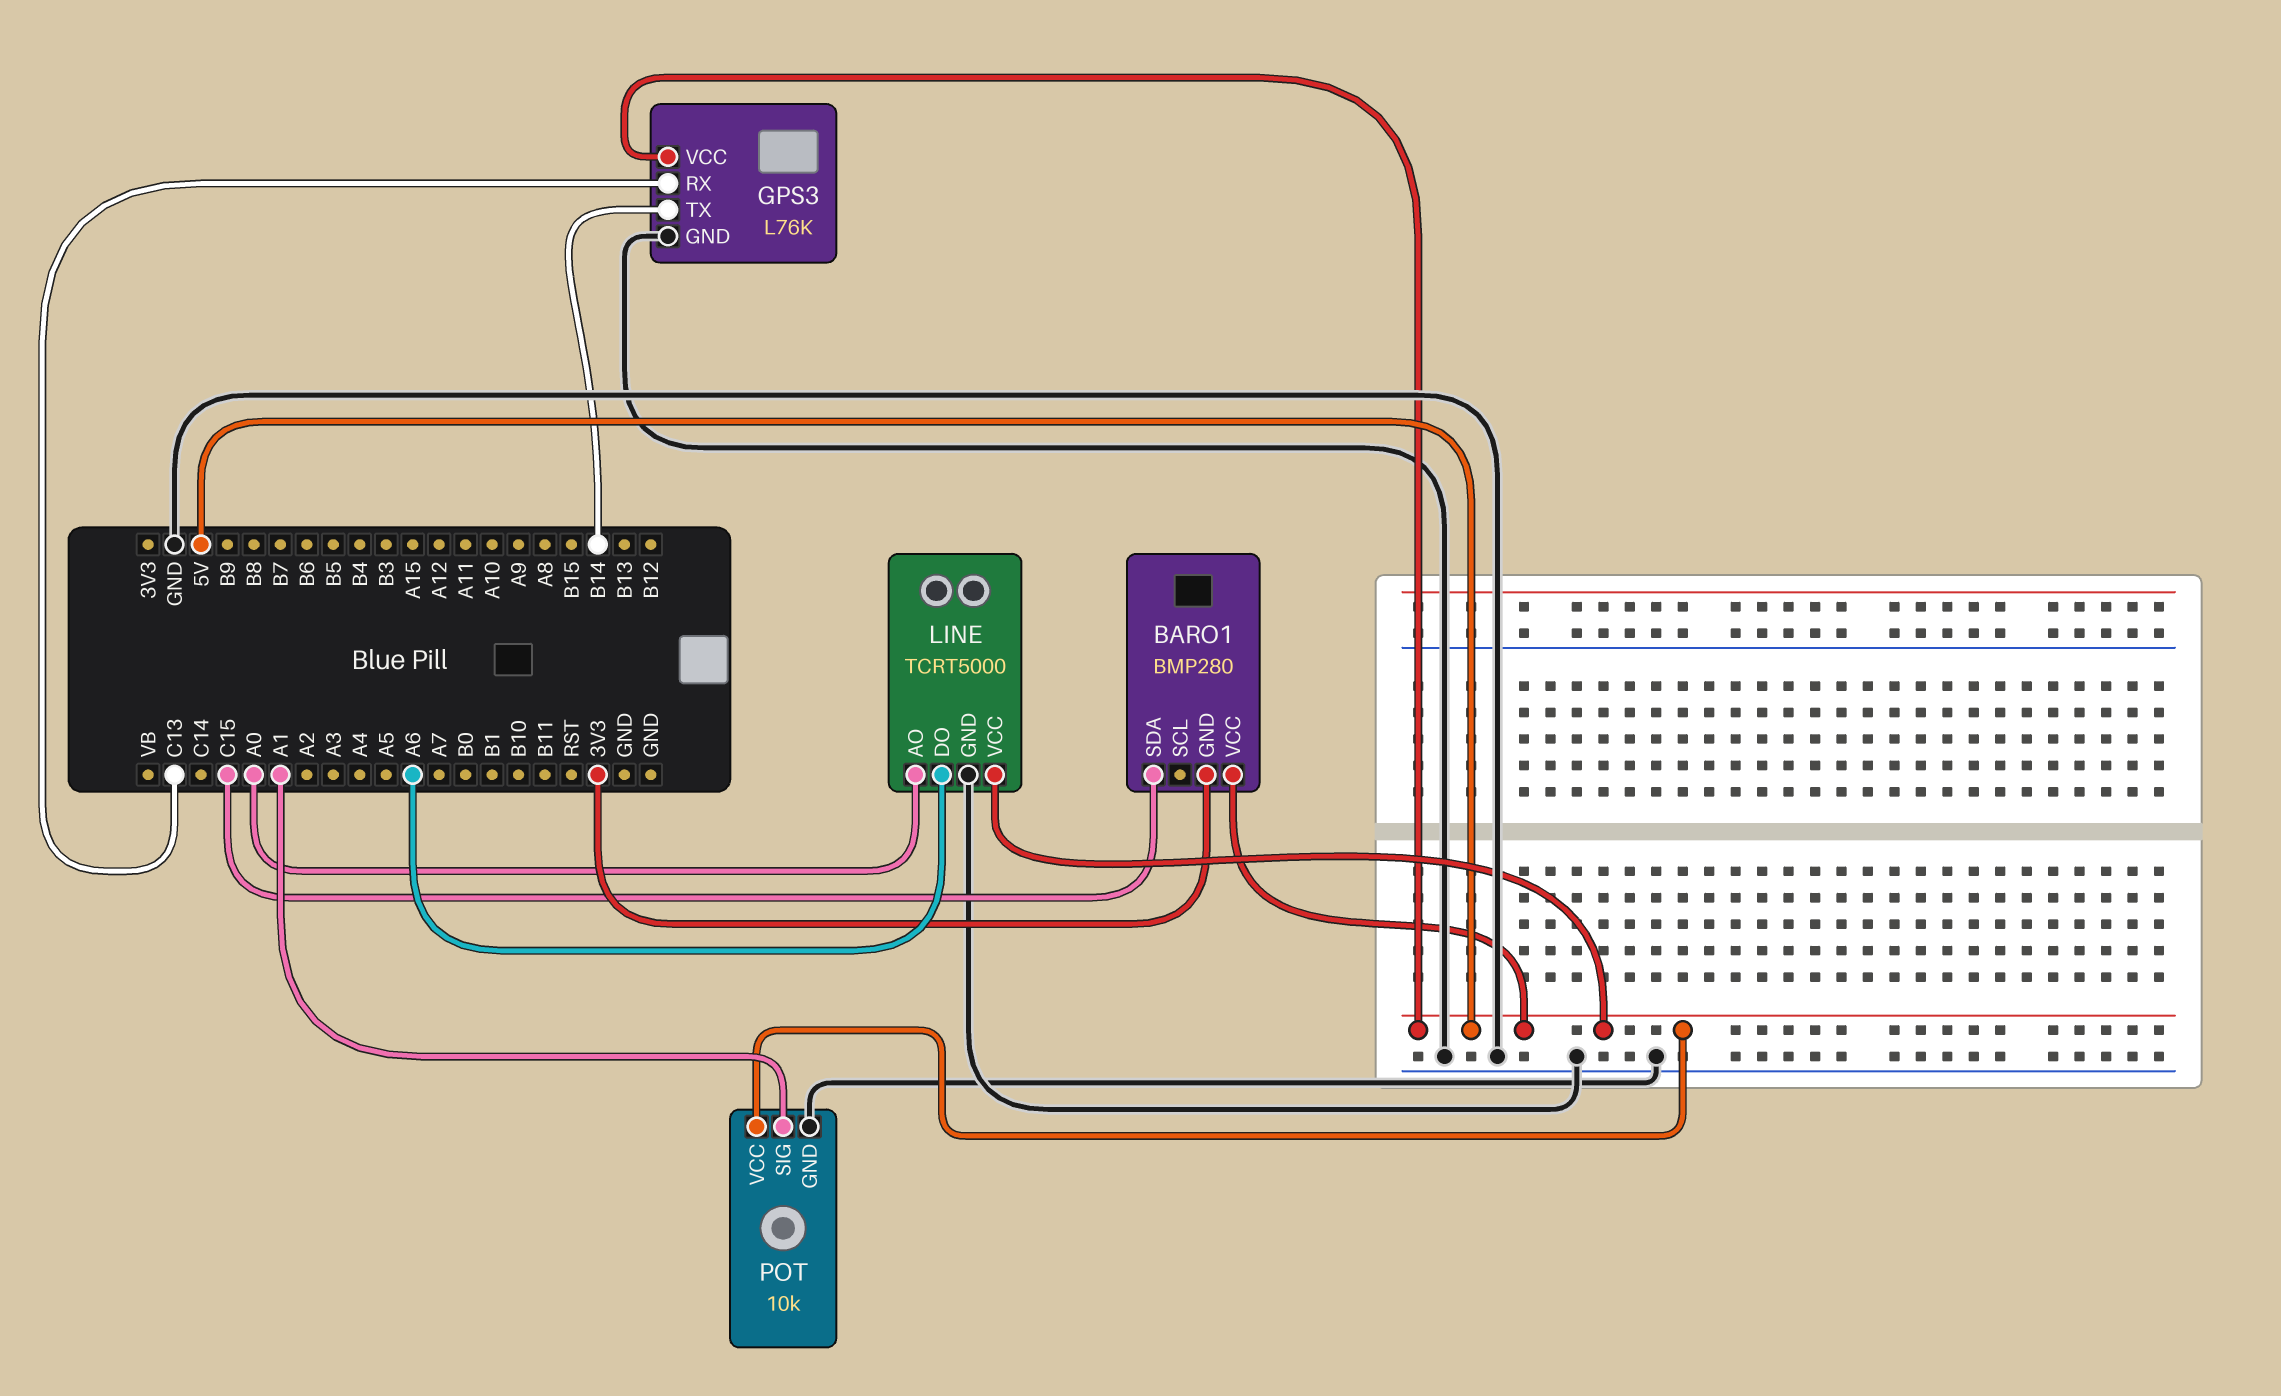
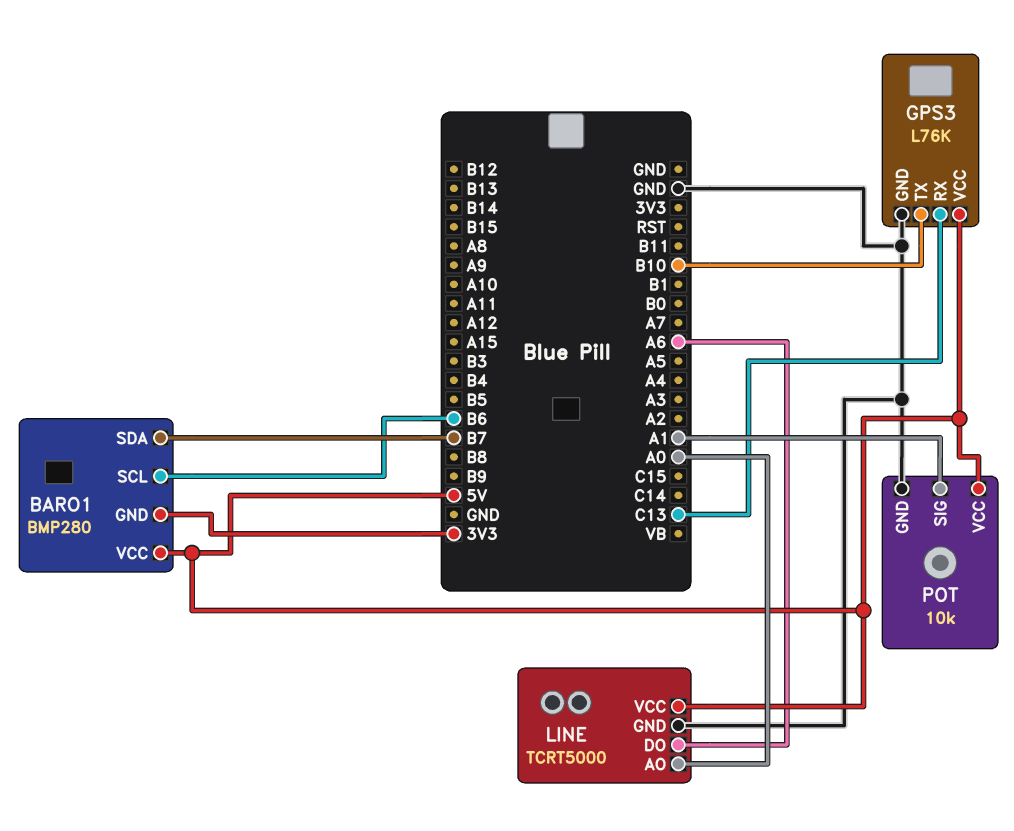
BARO1 pin SCL: none -> B6
BARO1 pin SDA: C15 -> B7
GPS3 pin TX: B14 -> B10

